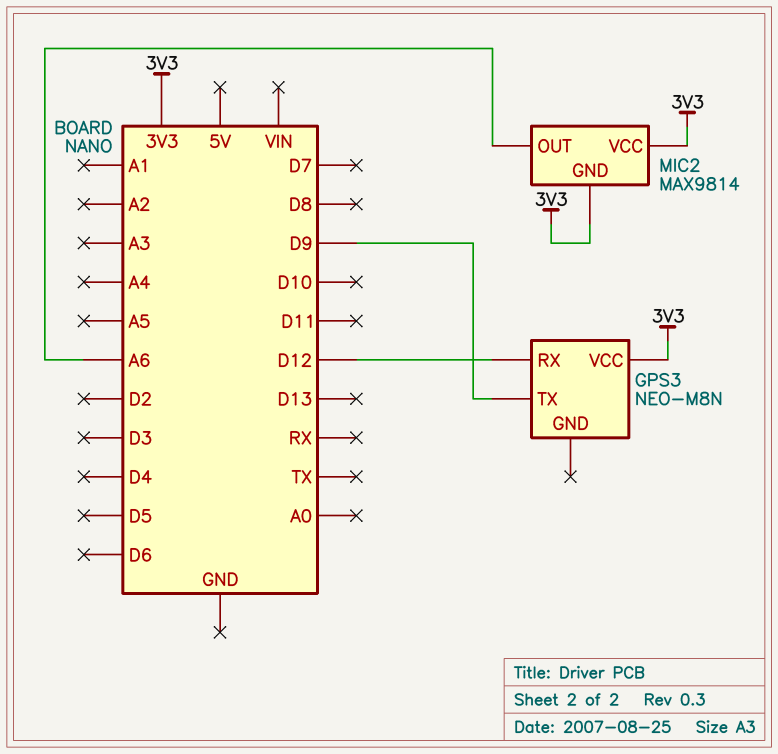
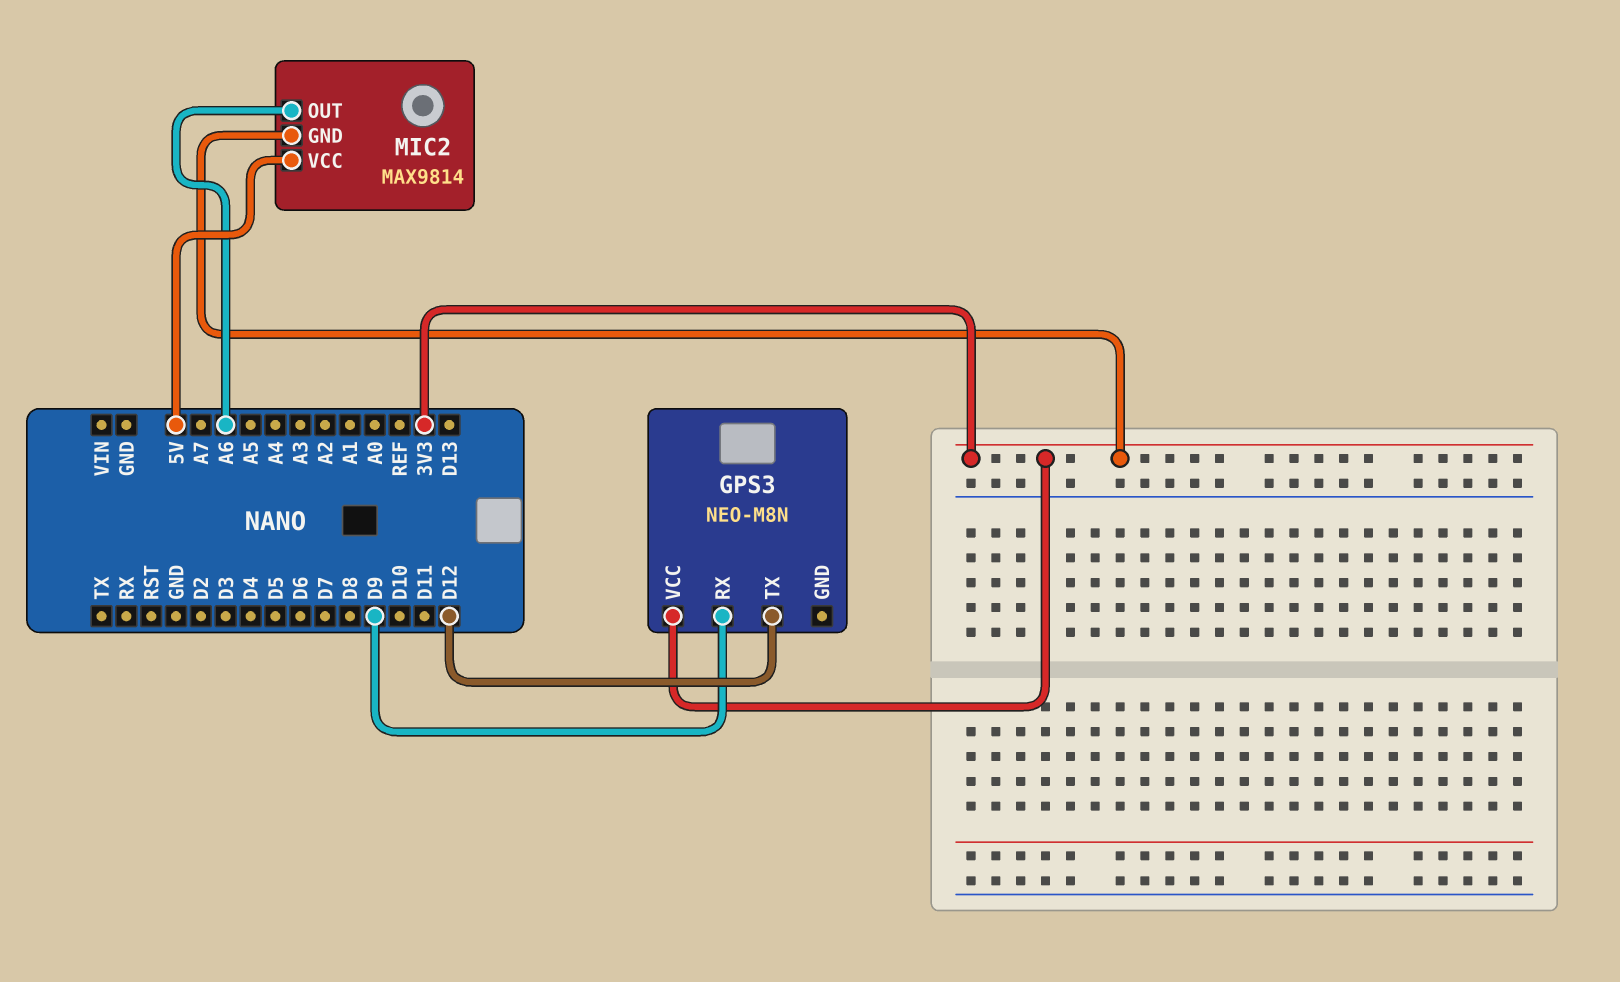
GPS3 pin RX: D12 -> D9
GPS3 pin TX: D9 -> D12
MIC2 pin VCC: 3V3 -> 5V

